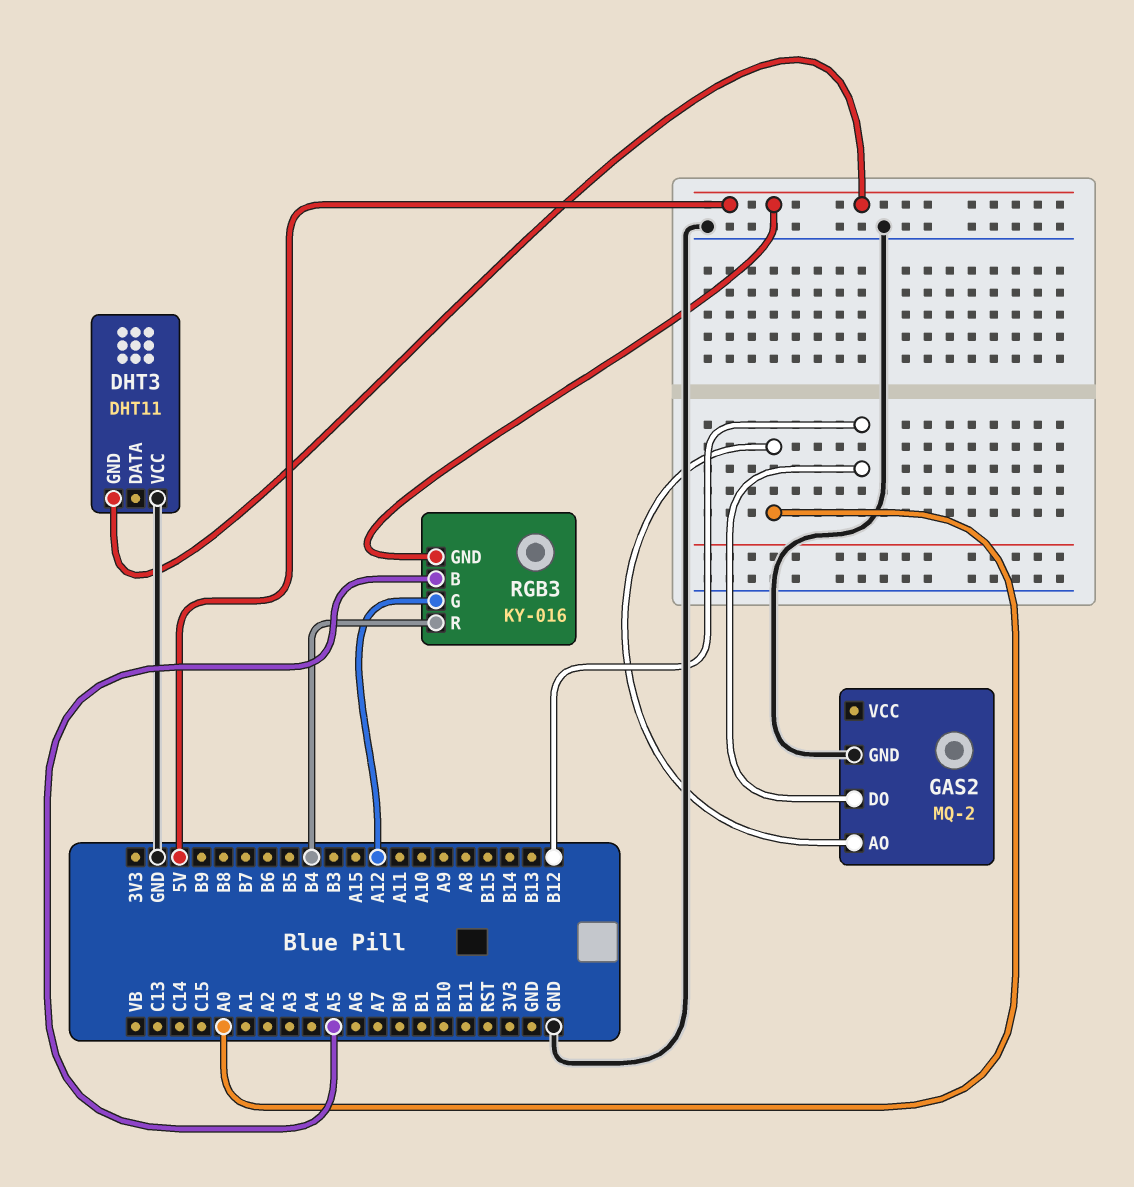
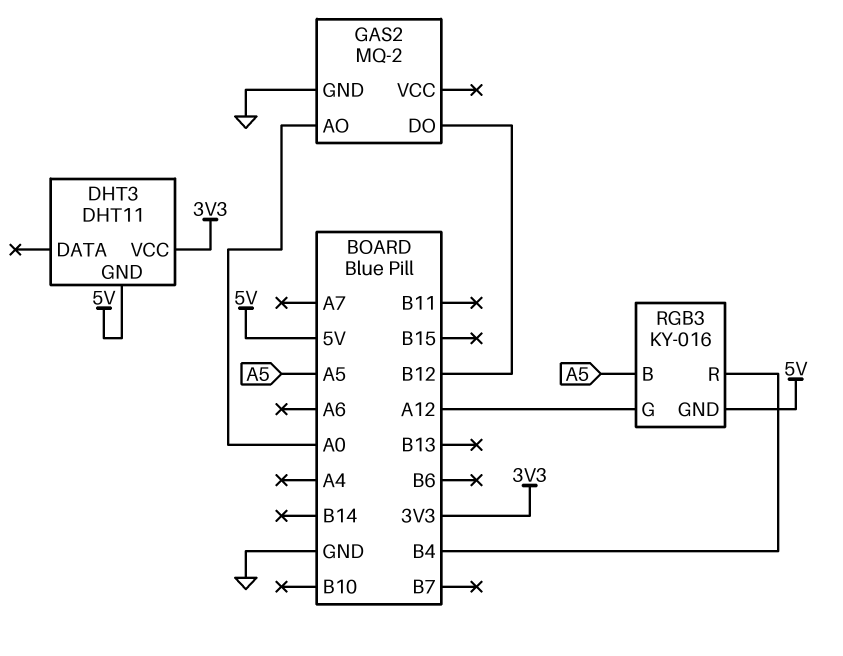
DHT3 pin VCC: GND -> 3V3

